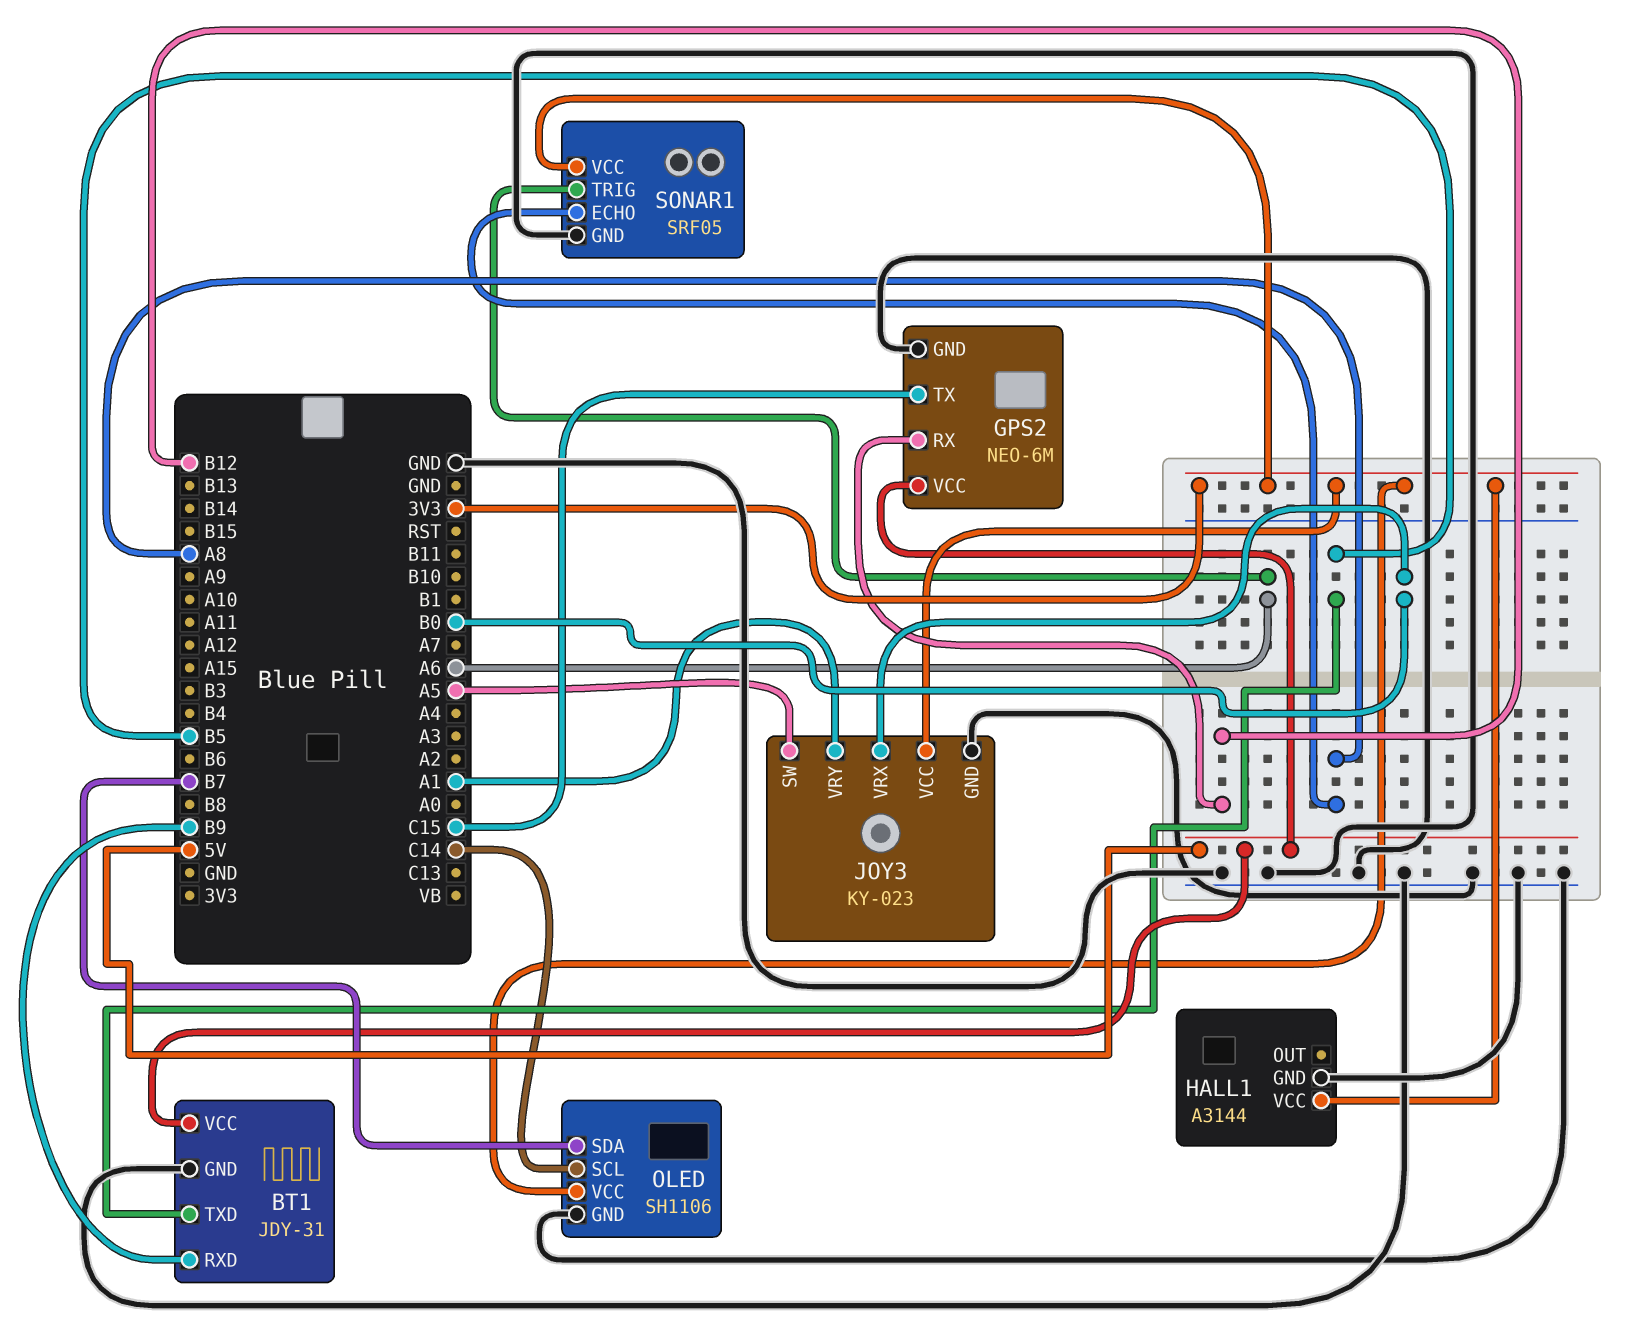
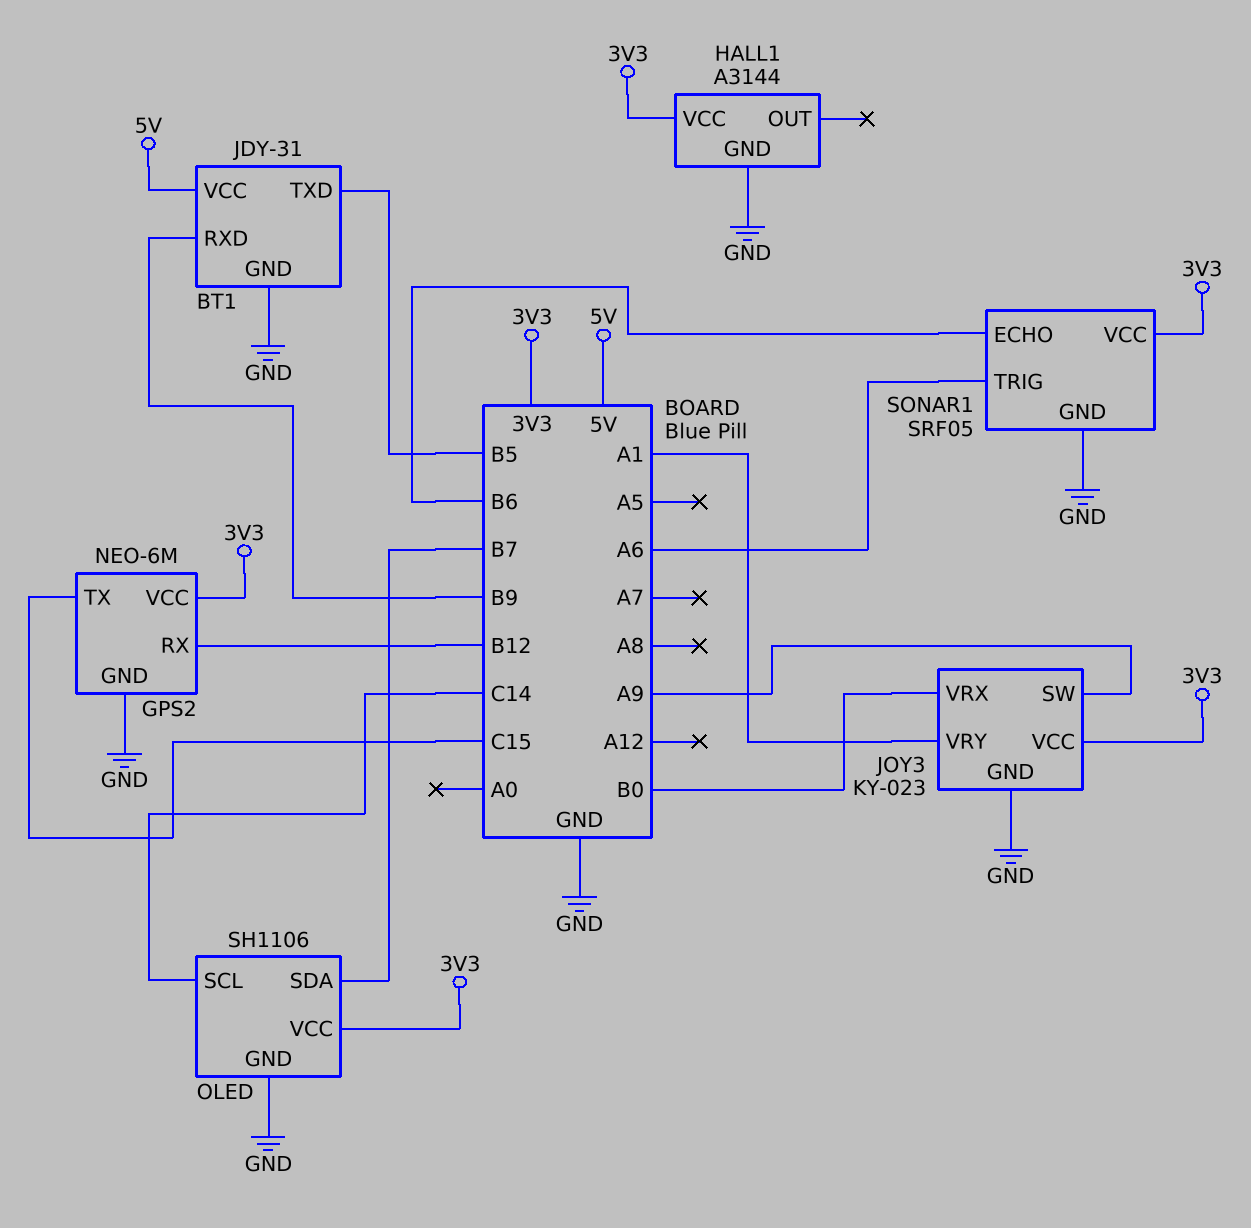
GPS2 pin VCC: 5V -> 3V3
JOY3 pin SW: A5 -> A9
SONAR1 pin ECHO: A8 -> B6

